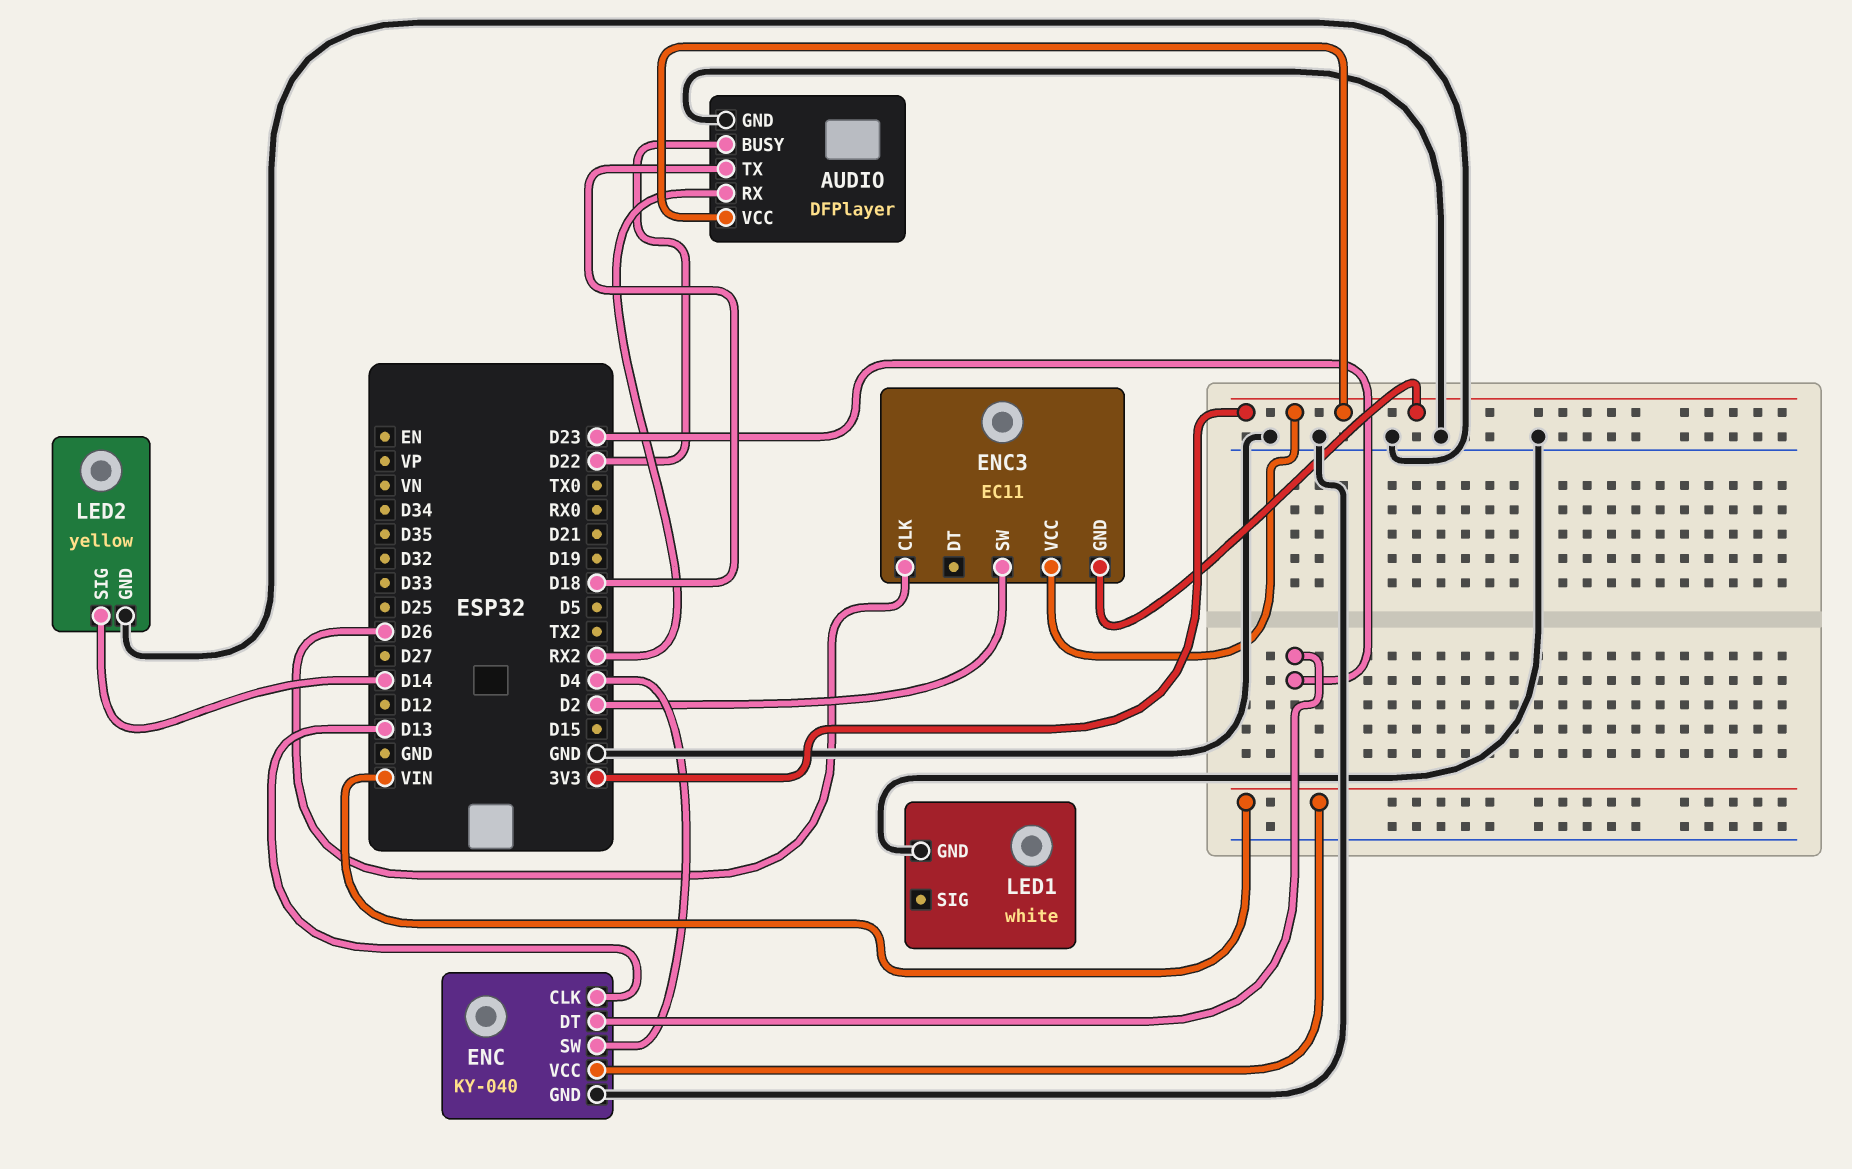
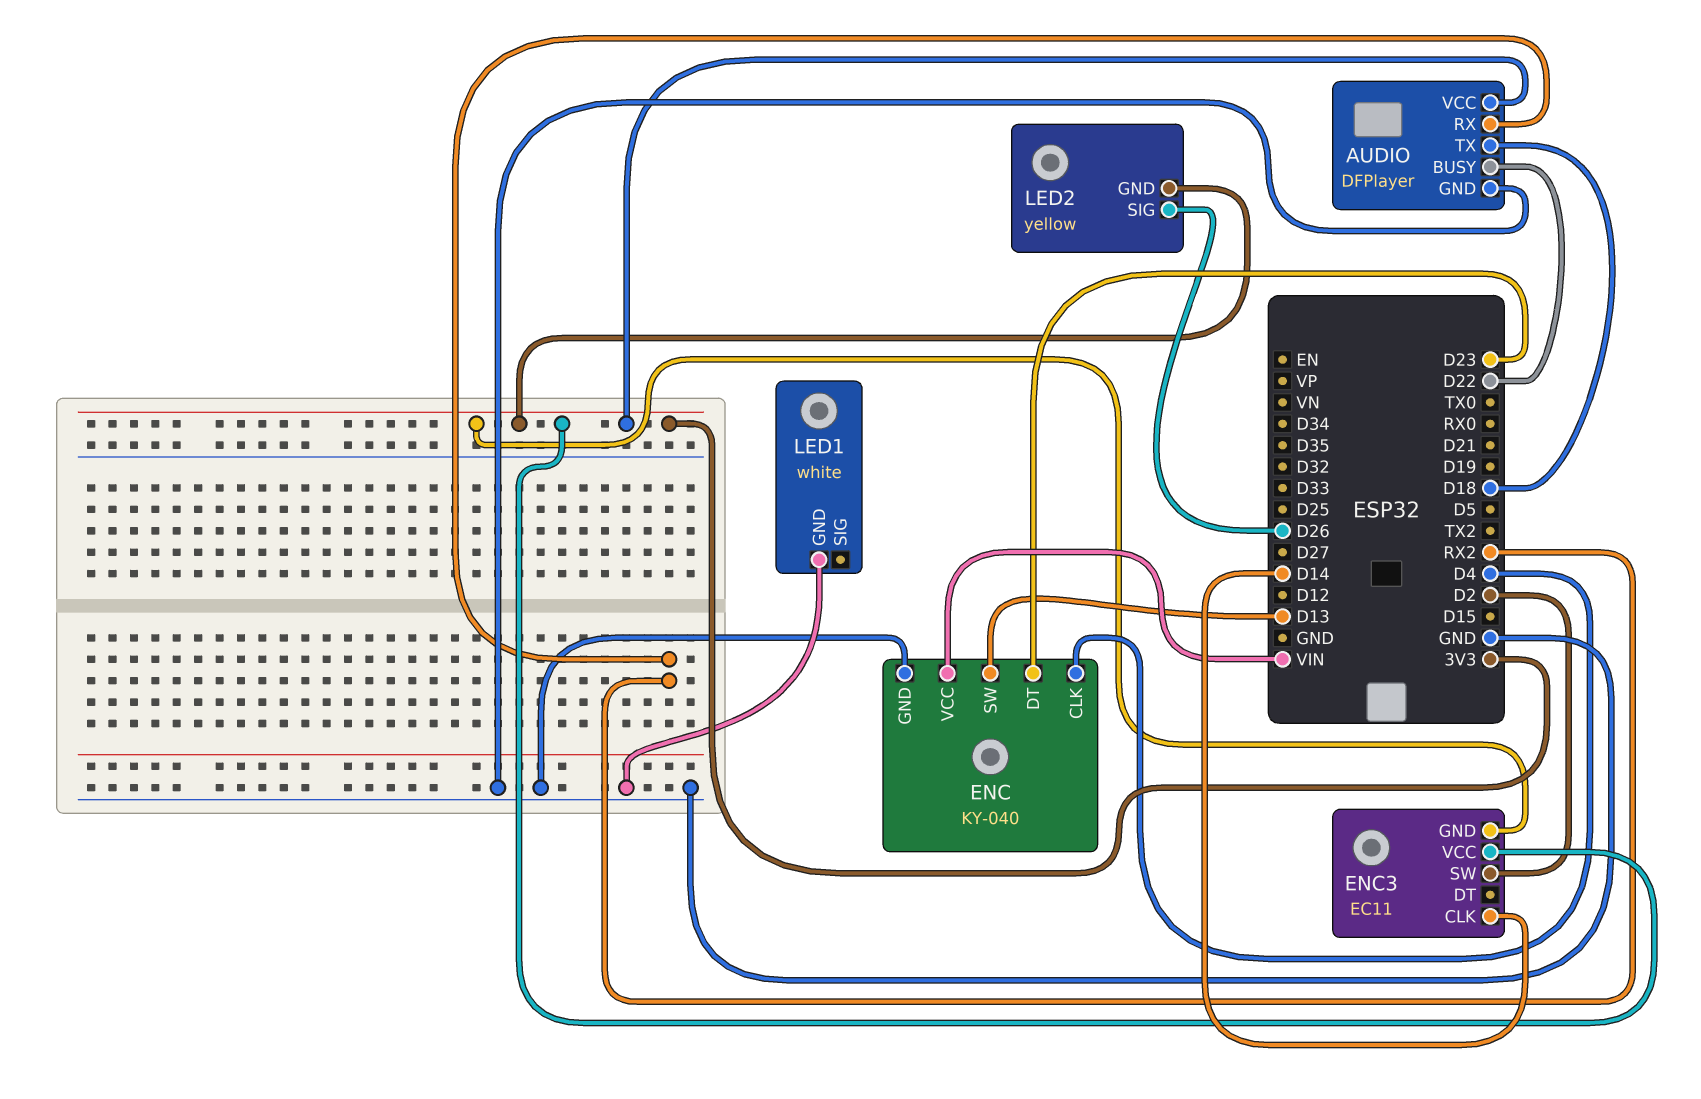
ENC pin CLK: D13 -> D4
ENC pin SW: D4 -> D13
ENC3 pin CLK: D26 -> D14
LED2 pin GND: GND -> 3V3
LED2 pin SIG: D14 -> D26

